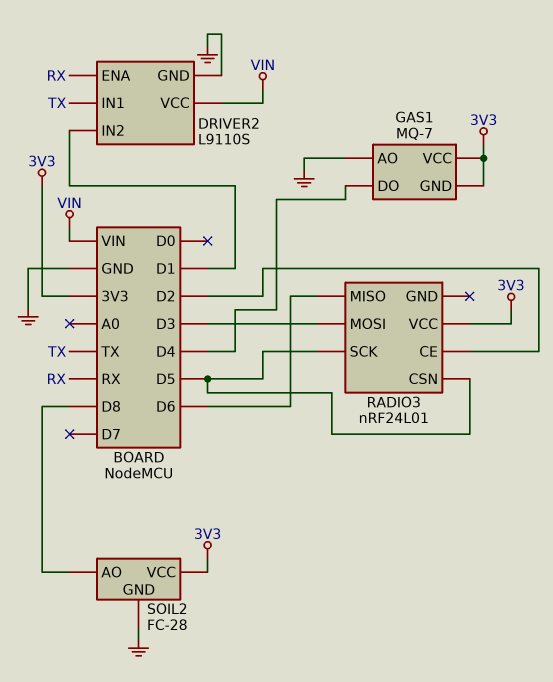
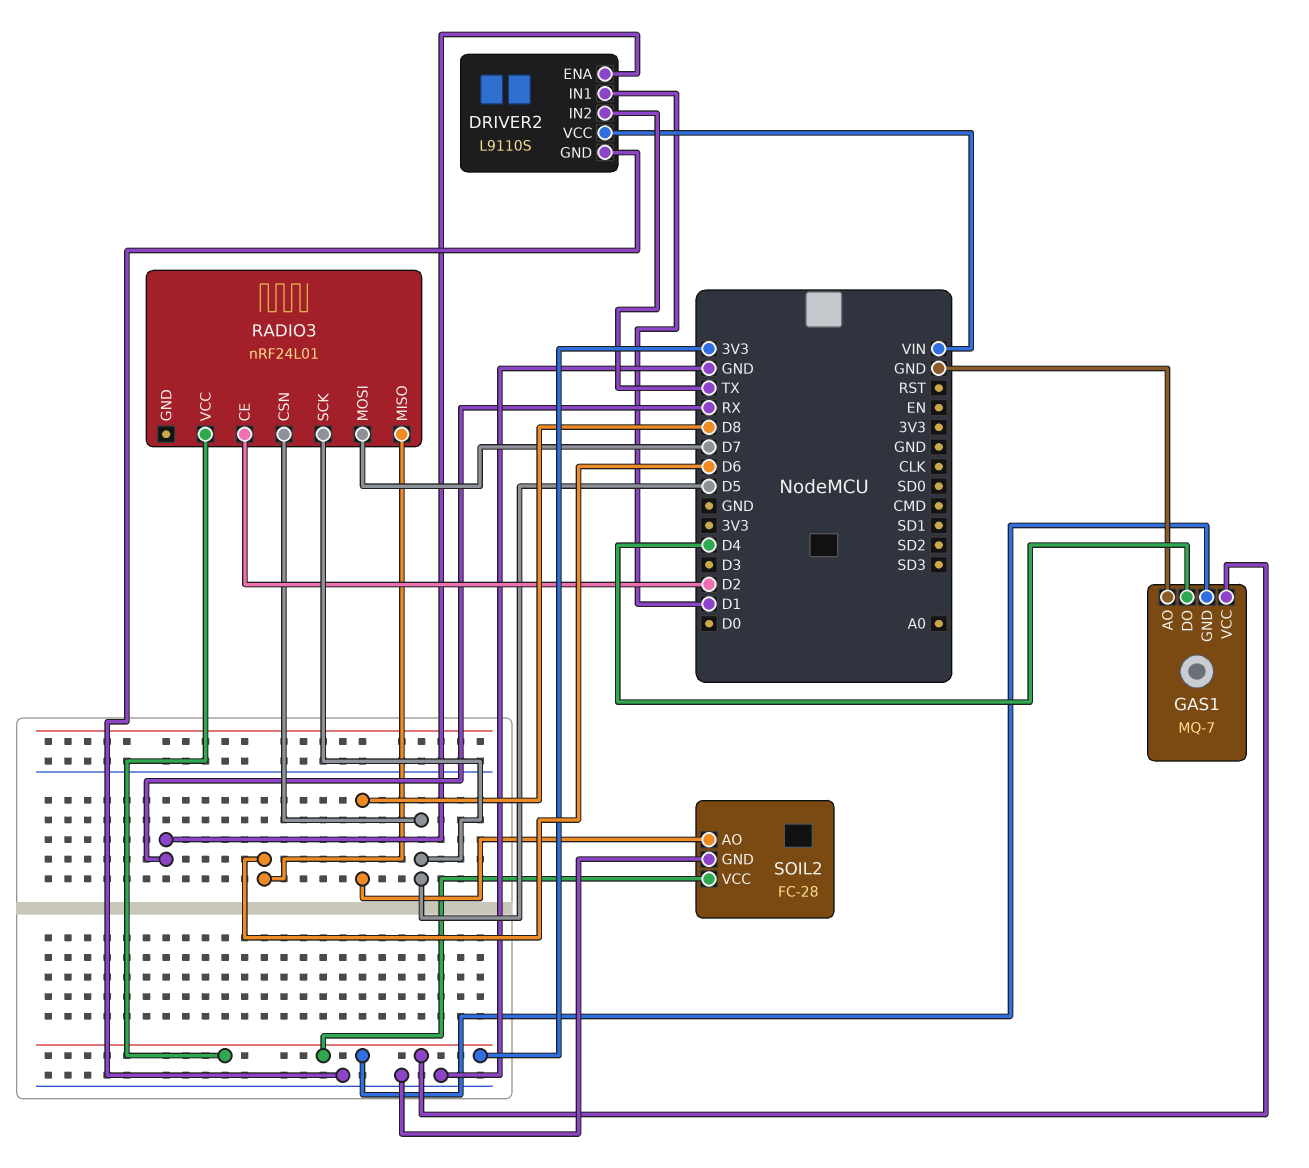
DRIVER2 pin IN1: TX -> D1
DRIVER2 pin IN2: D1 -> TX
RADIO3 pin MOSI: D3 -> D7

